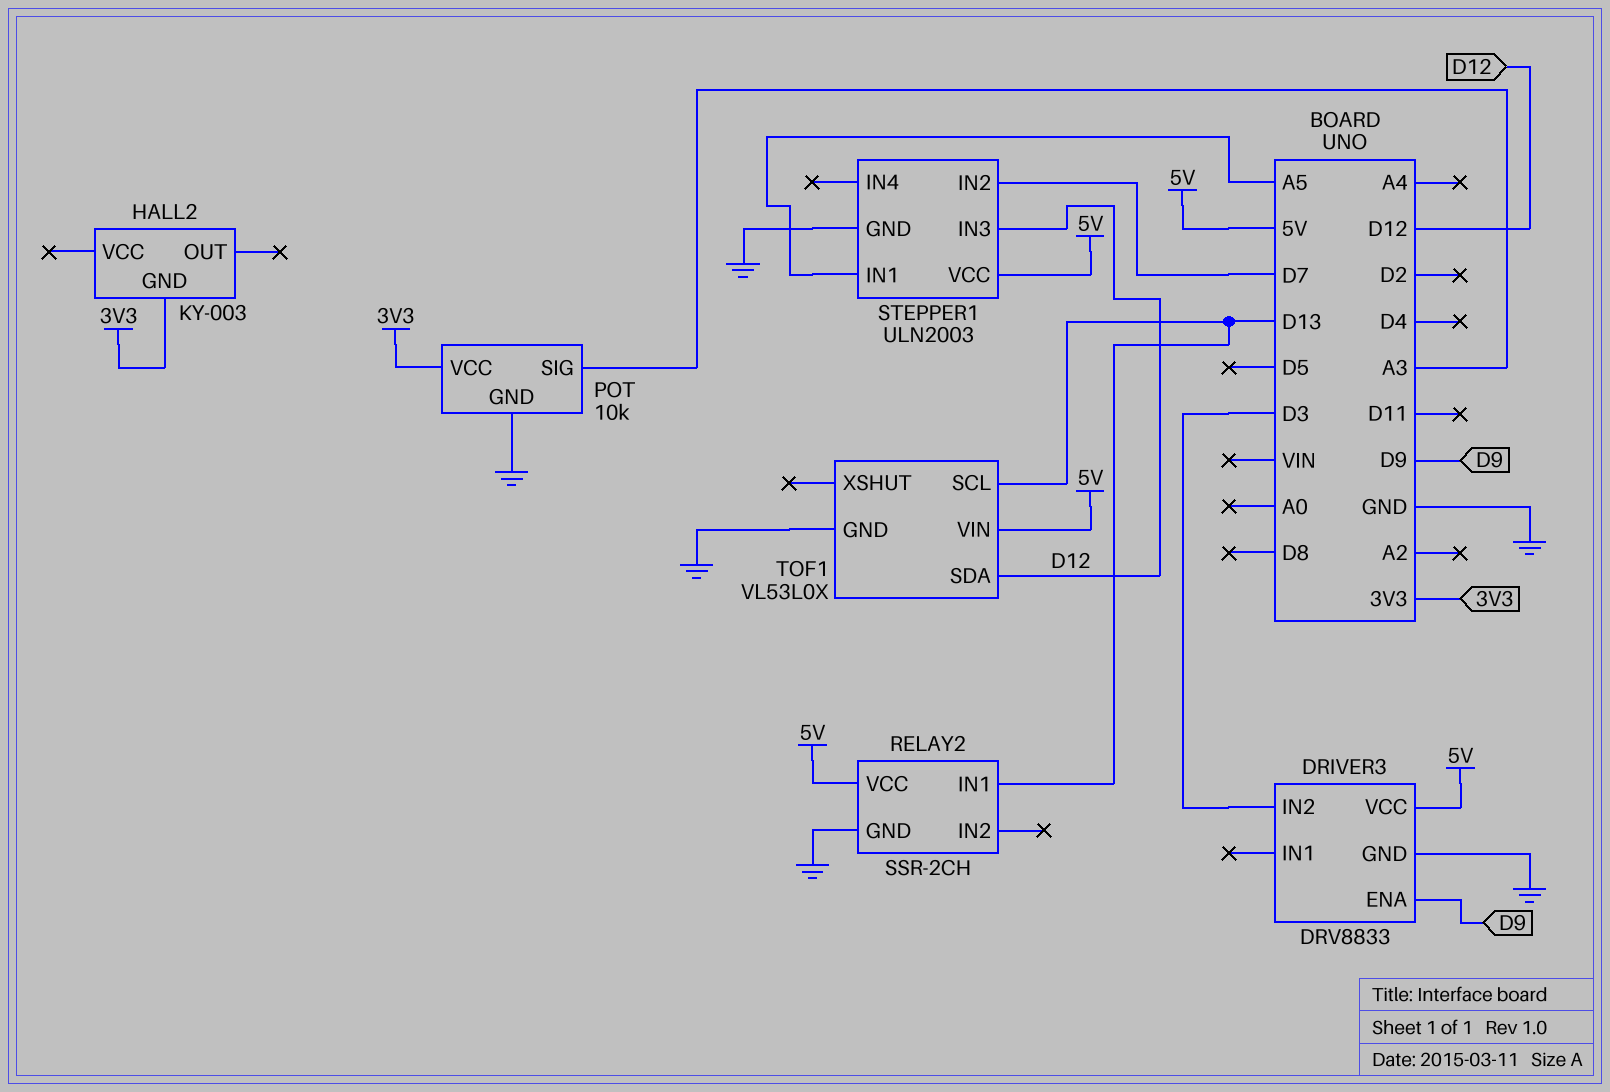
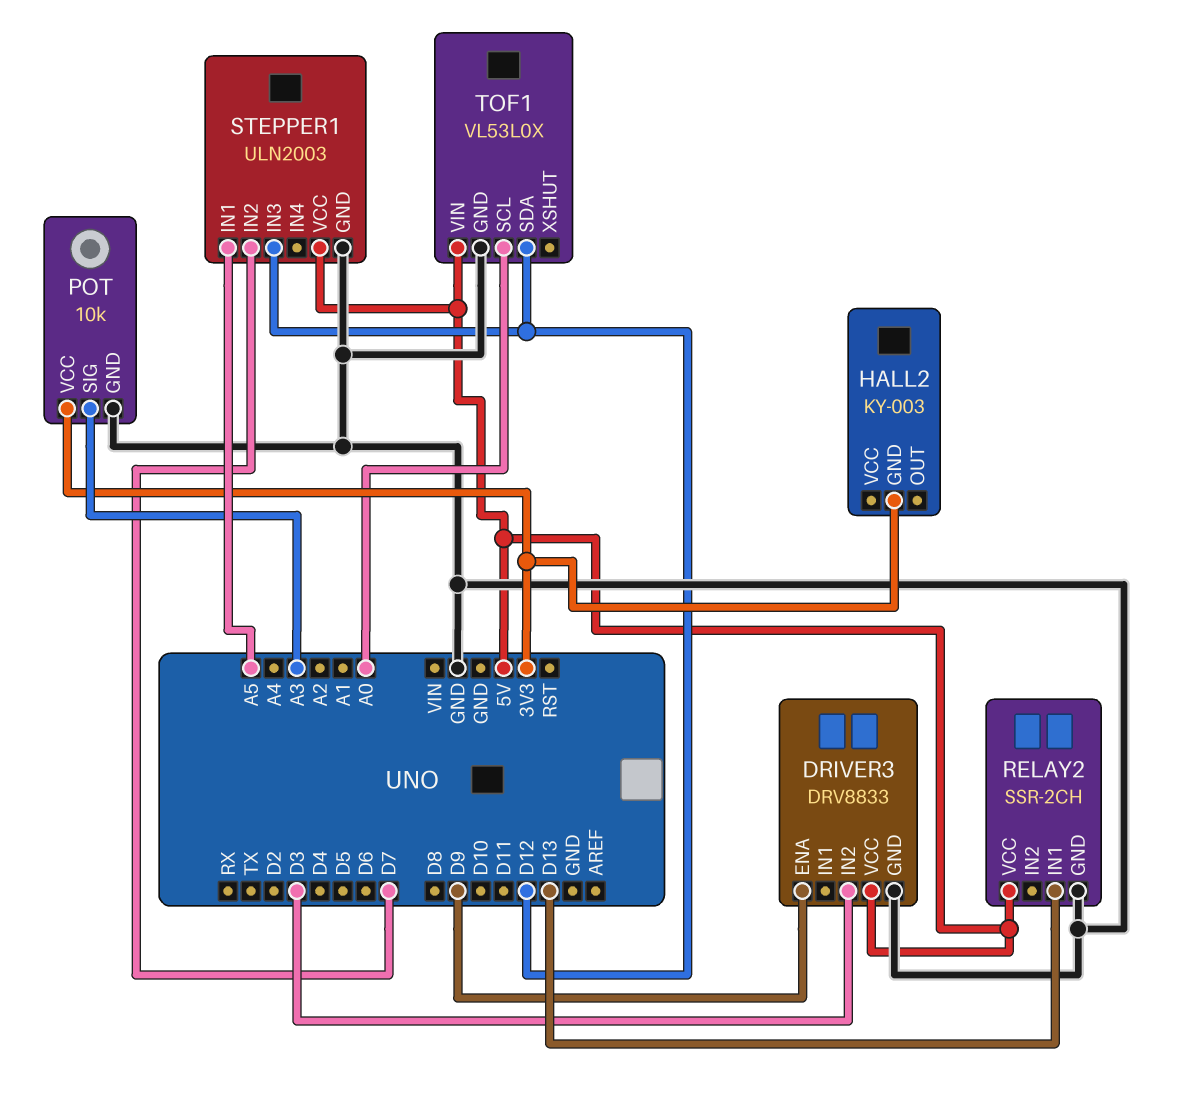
TOF1 pin SCL: D13 -> A0

